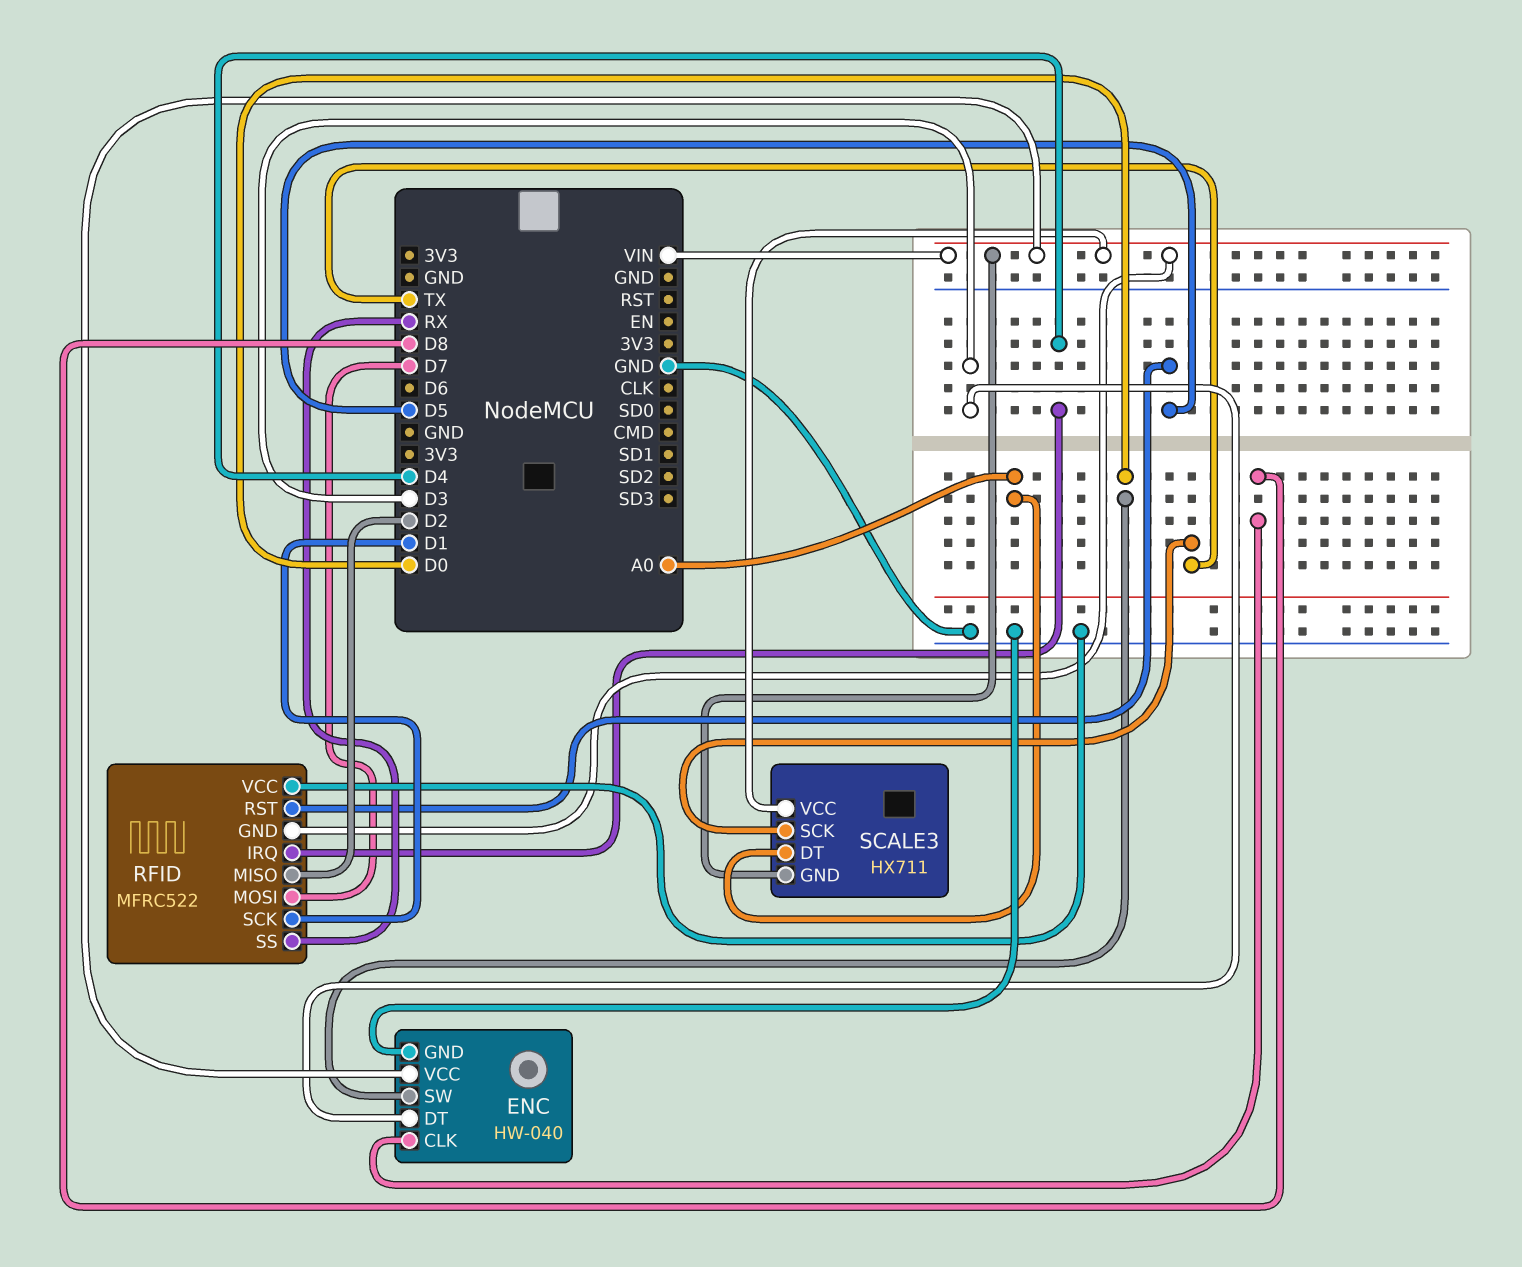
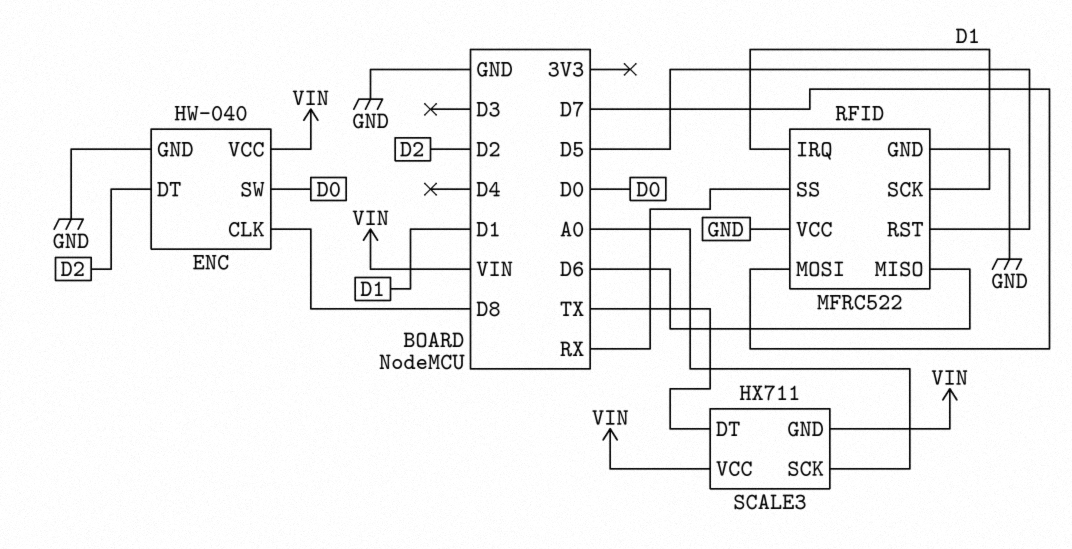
ENC pin DT: D3 -> D2
RFID pin GND: VIN -> GND
RFID pin IRQ: D4 -> D1
RFID pin MISO: D2 -> D6
SCALE3 pin DT: A0 -> TX
SCALE3 pin SCK: TX -> A0

